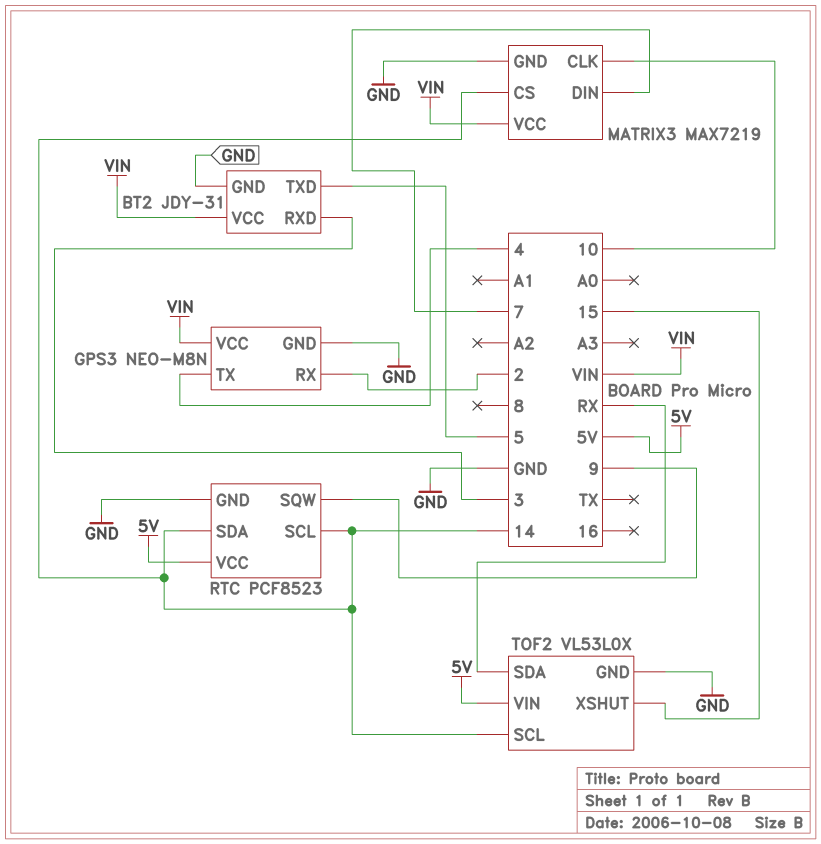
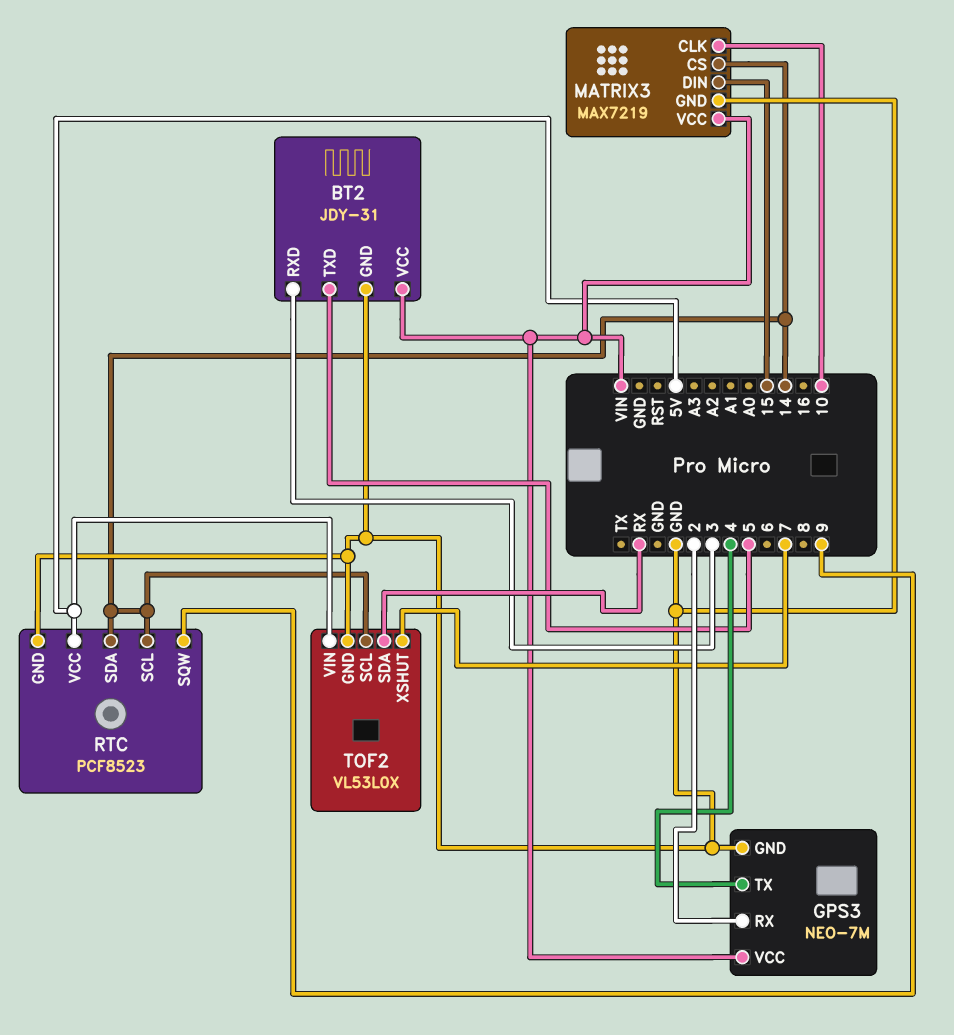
GPS3: NEO-M8N -> NEO-7M
MATRIX3 pin DIN: 7 -> 15
TOF2 pin XSHUT: 15 -> 7

